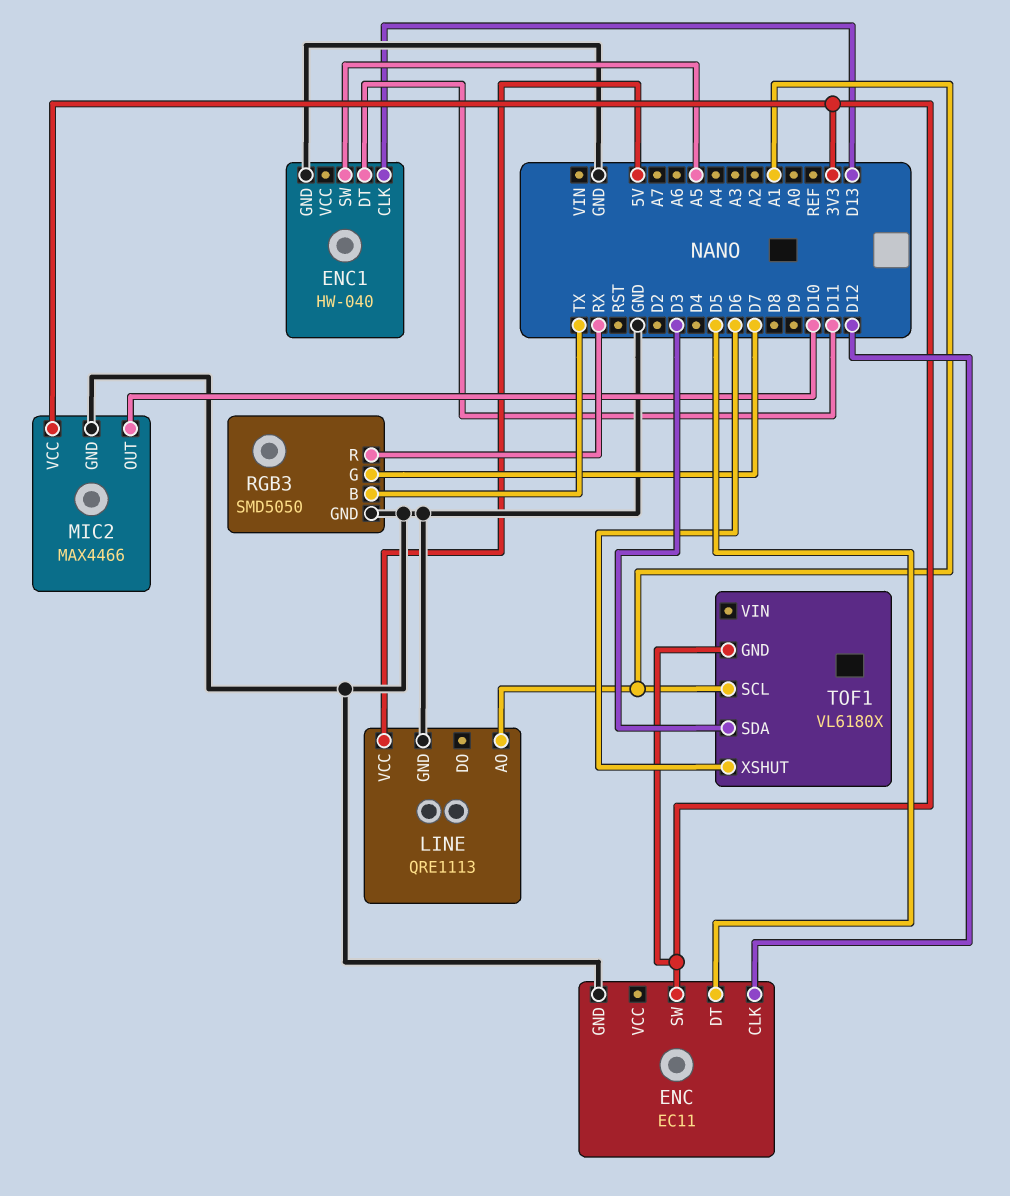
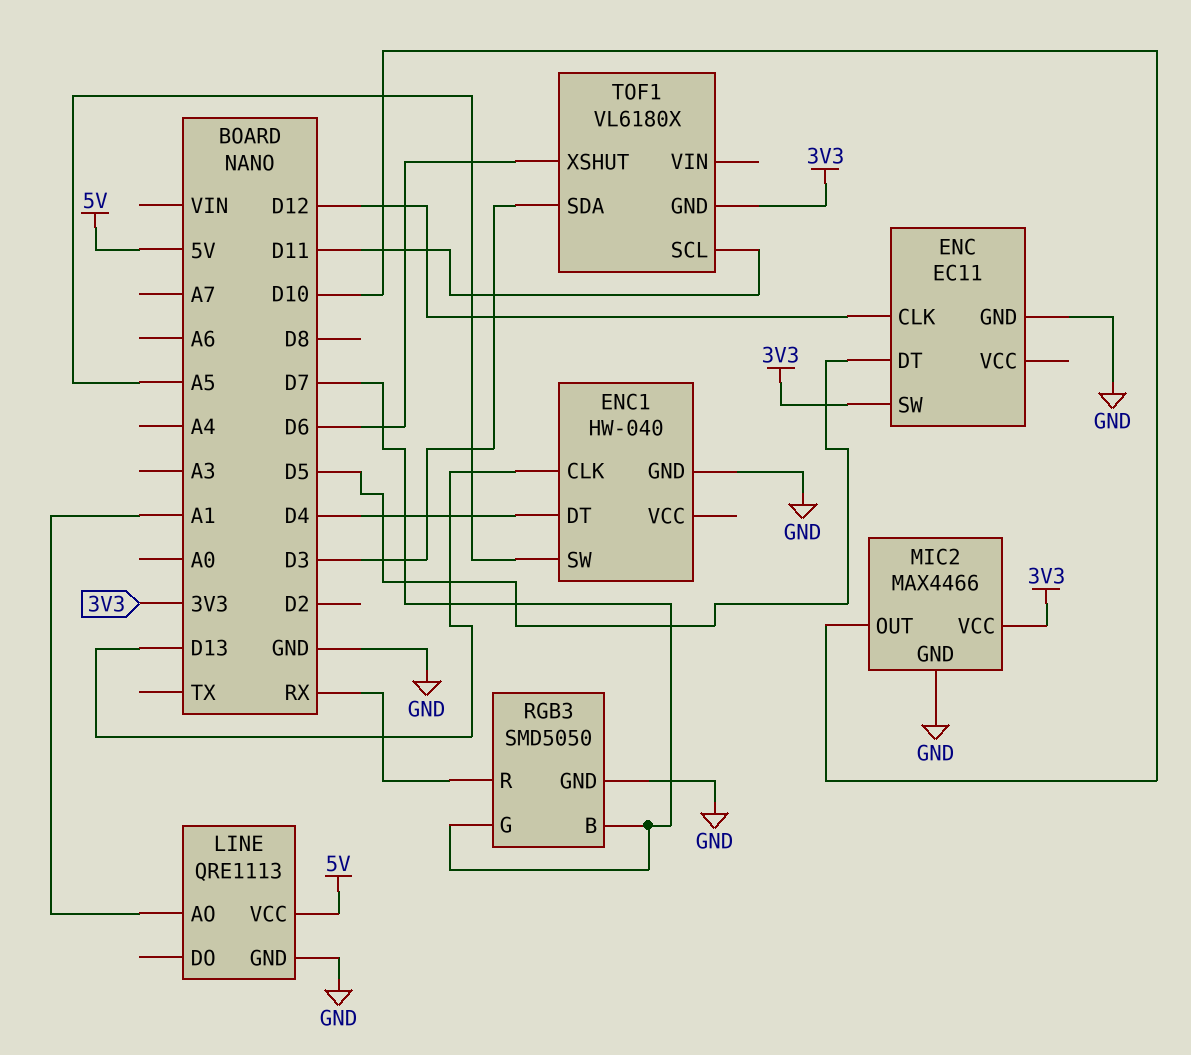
ENC1 pin DT: D11 -> D4
RGB3 pin B: TX -> D7
TOF1 pin SCL: A1 -> D11

